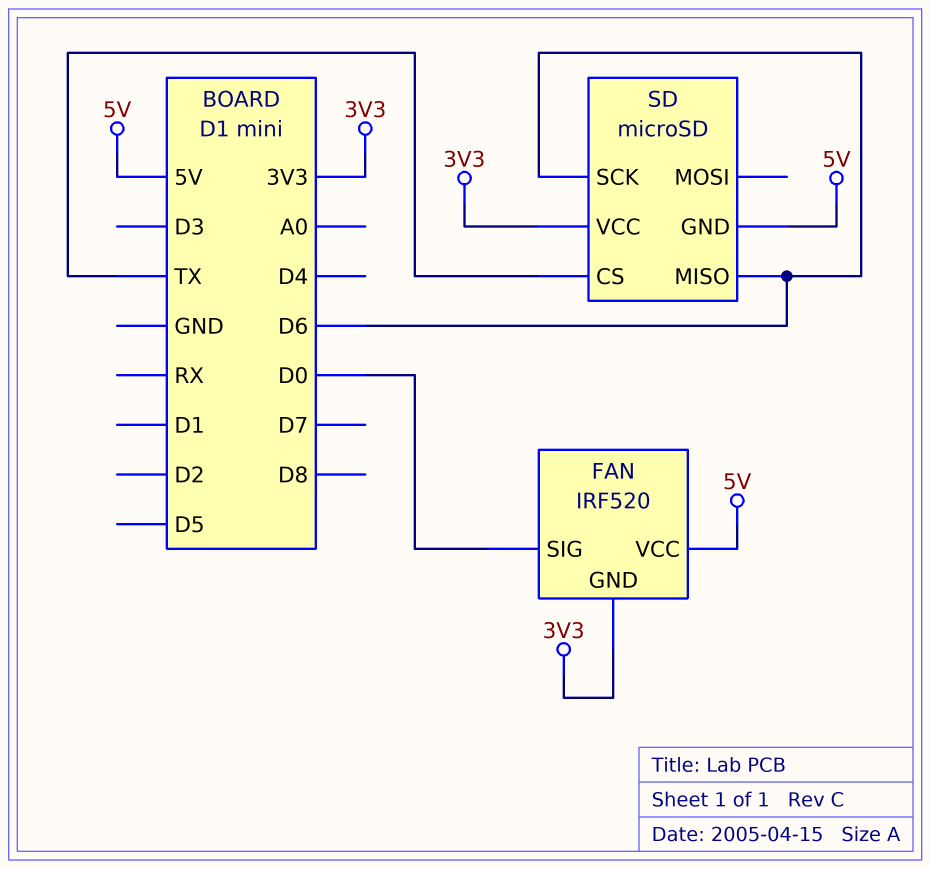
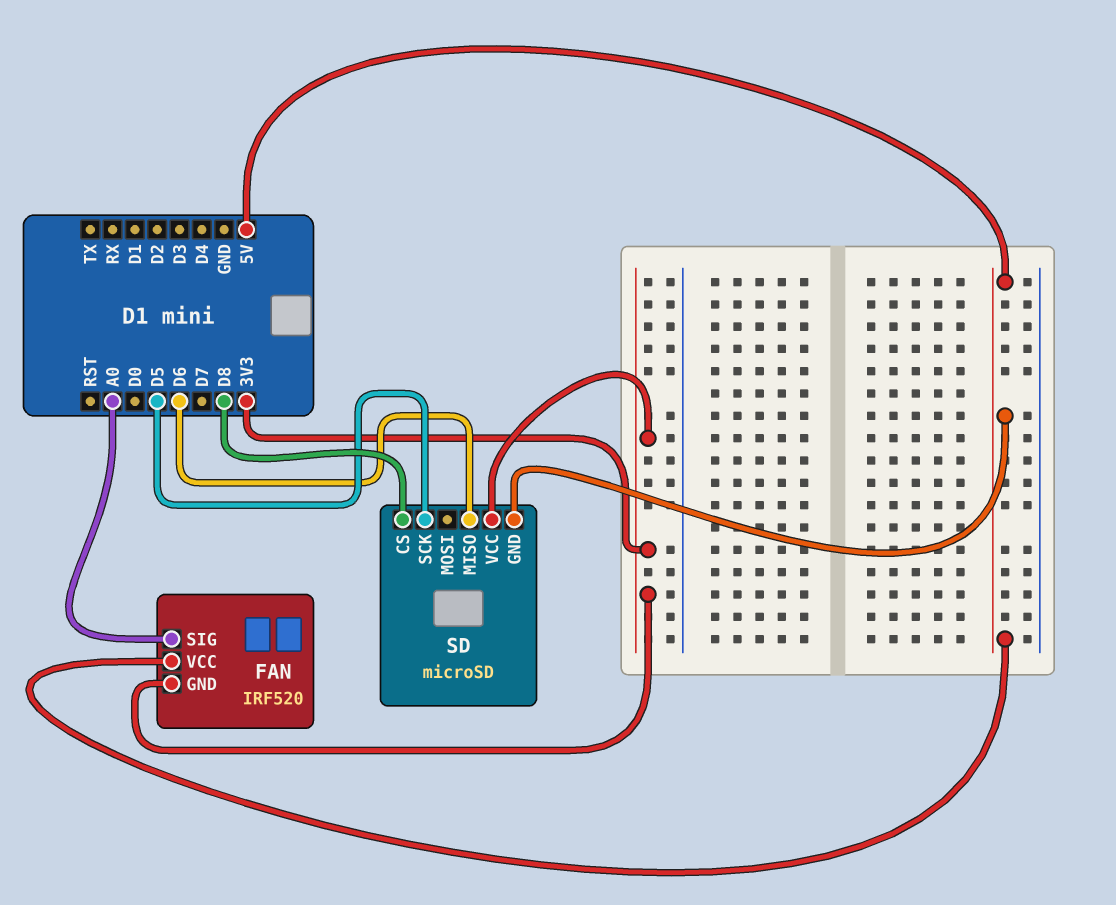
FAN pin SIG: D0 -> A0
SD pin CS: TX -> D8
SD pin SCK: D6 -> D5

